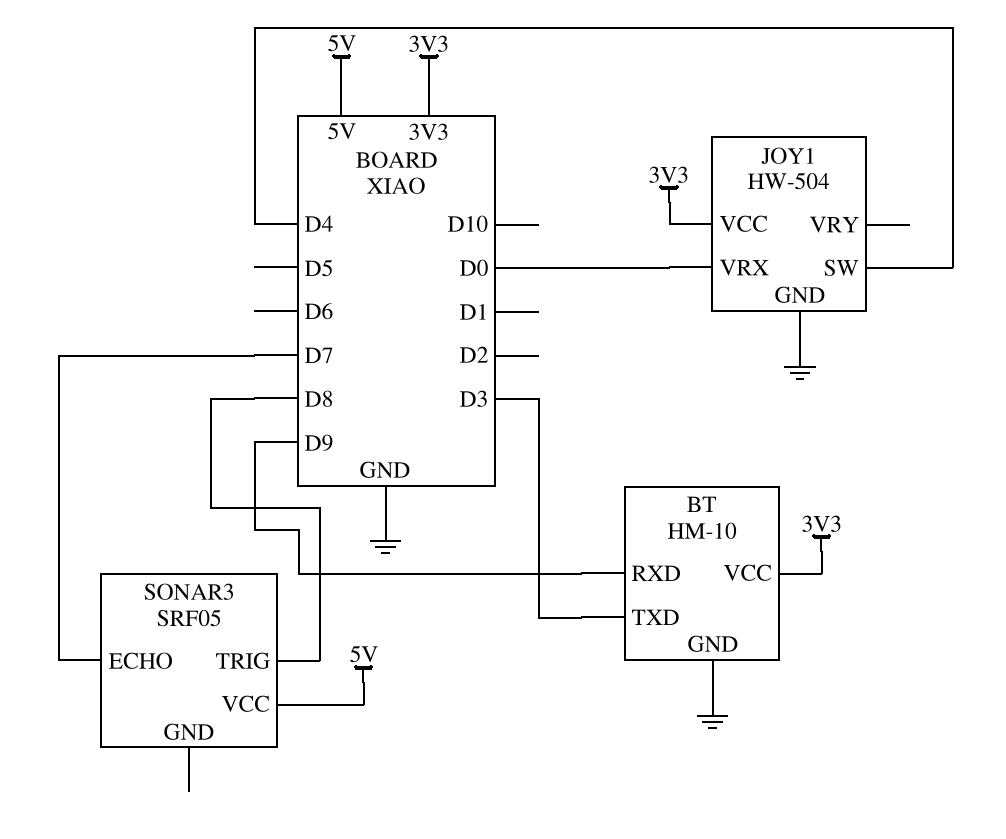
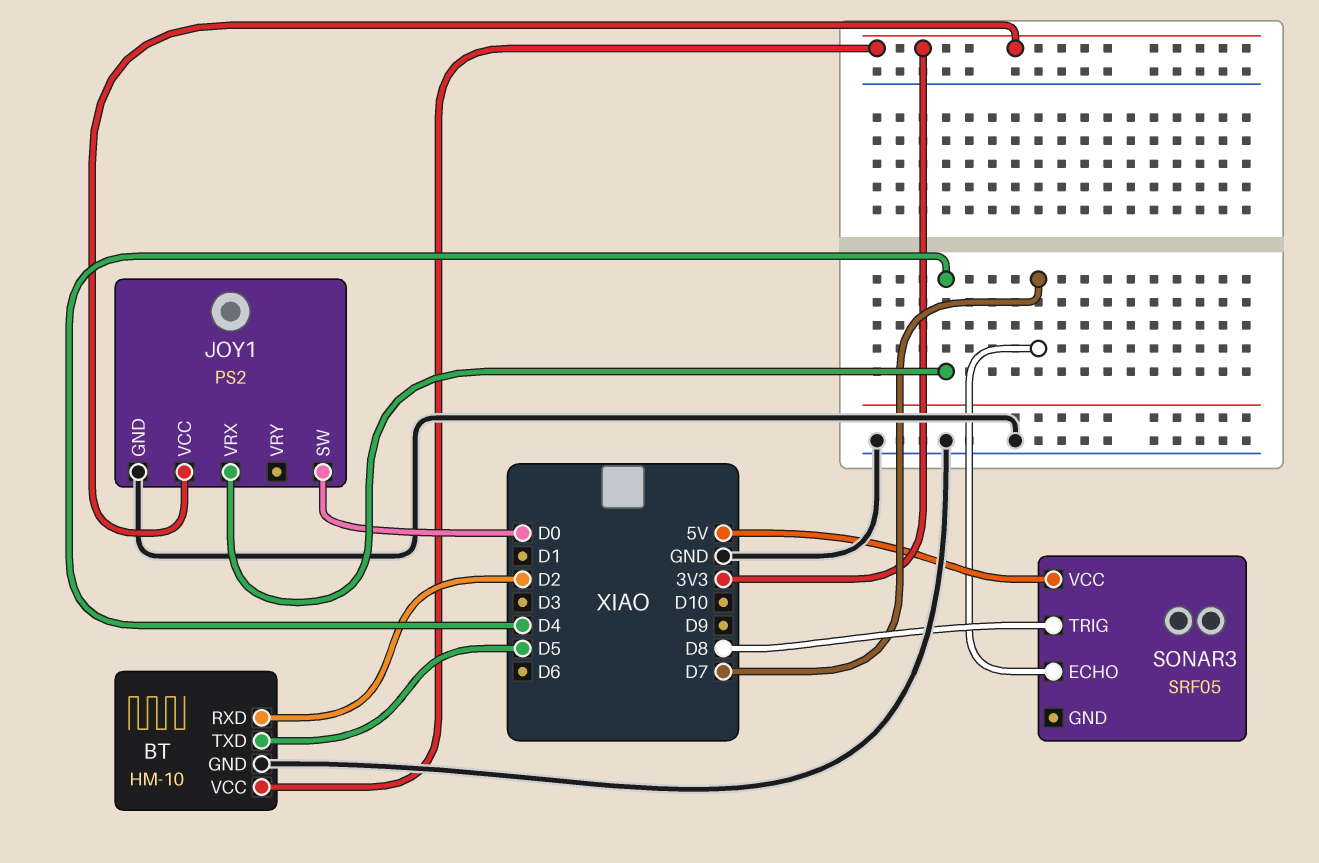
BT pin RXD: D9 -> D2
BT pin TXD: D3 -> D5
JOY1: HW-504 -> PS2
JOY1 pin SW: D4 -> D0
JOY1 pin VRX: D0 -> D4

